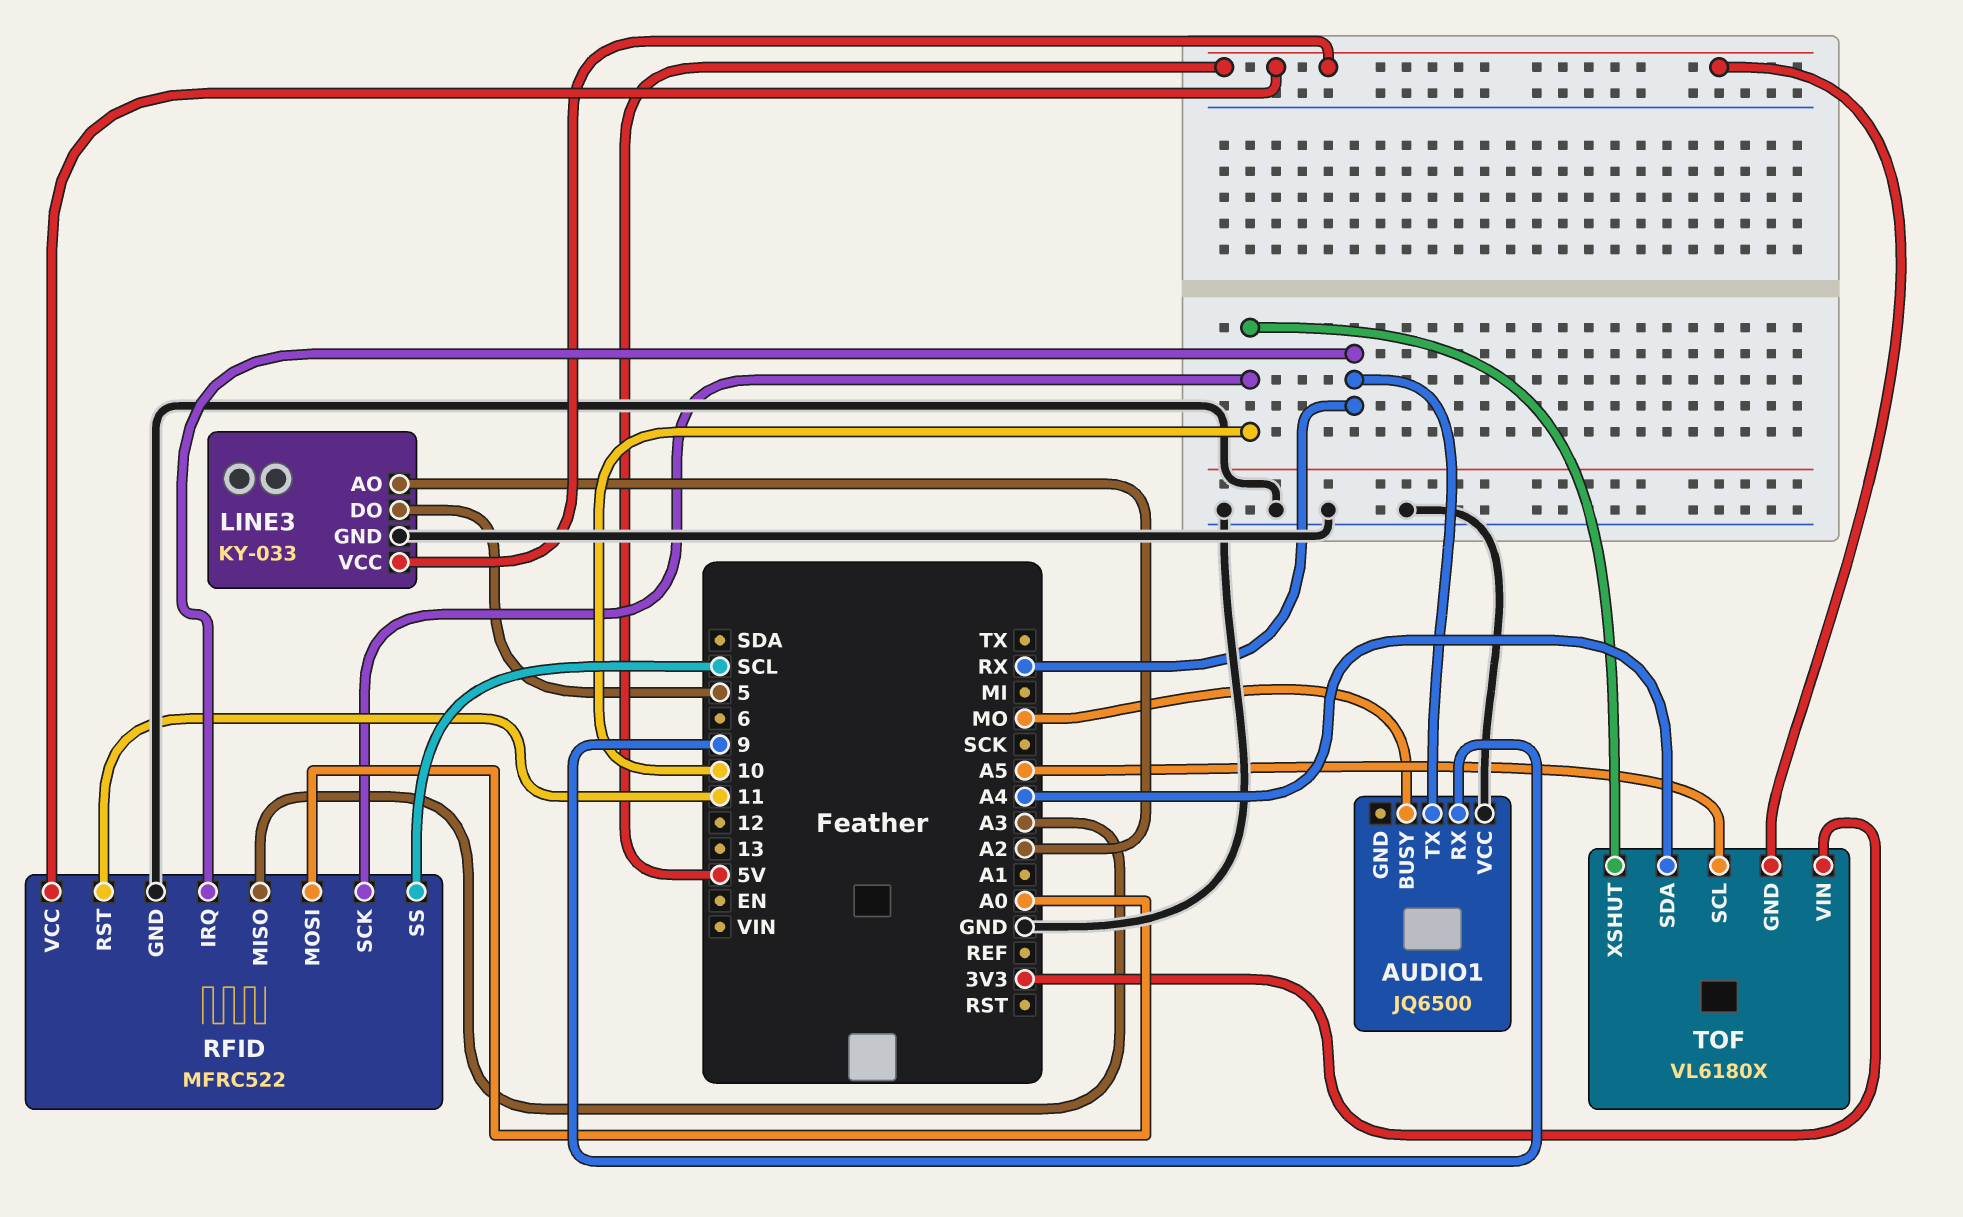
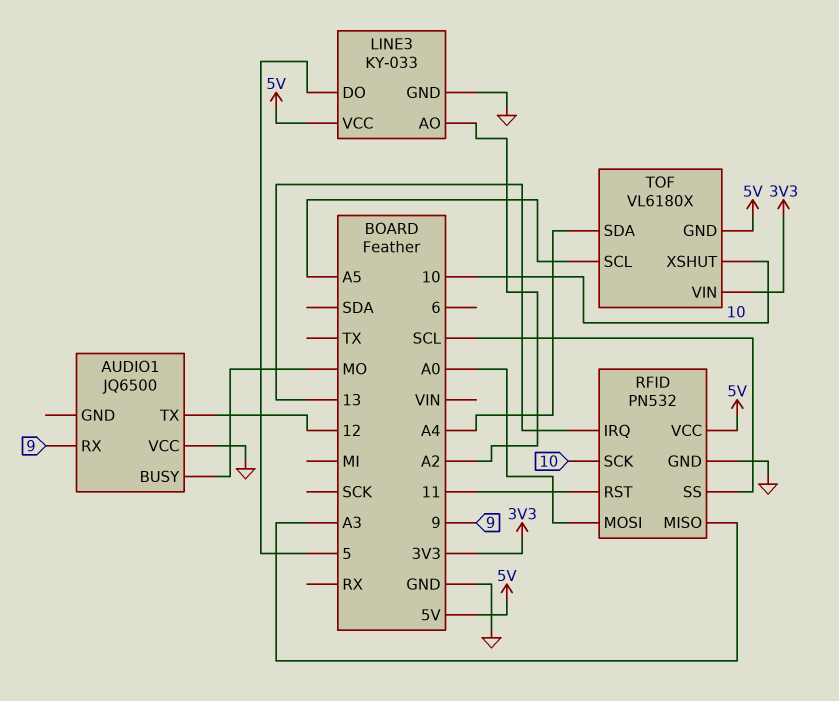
AUDIO1 pin TX: RX -> 12
RFID: MFRC522 -> PN532
RFID pin IRQ: RX -> 13

